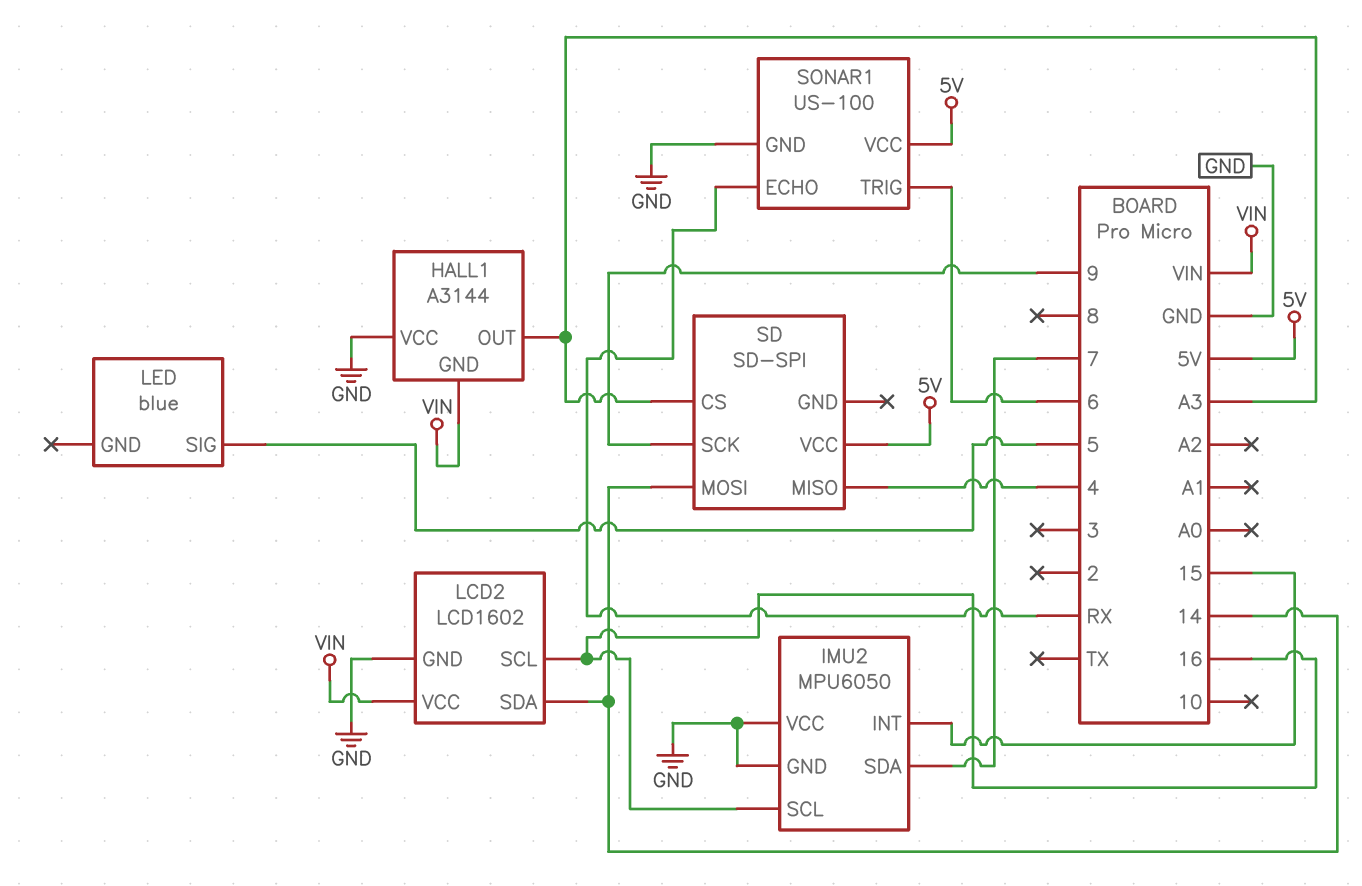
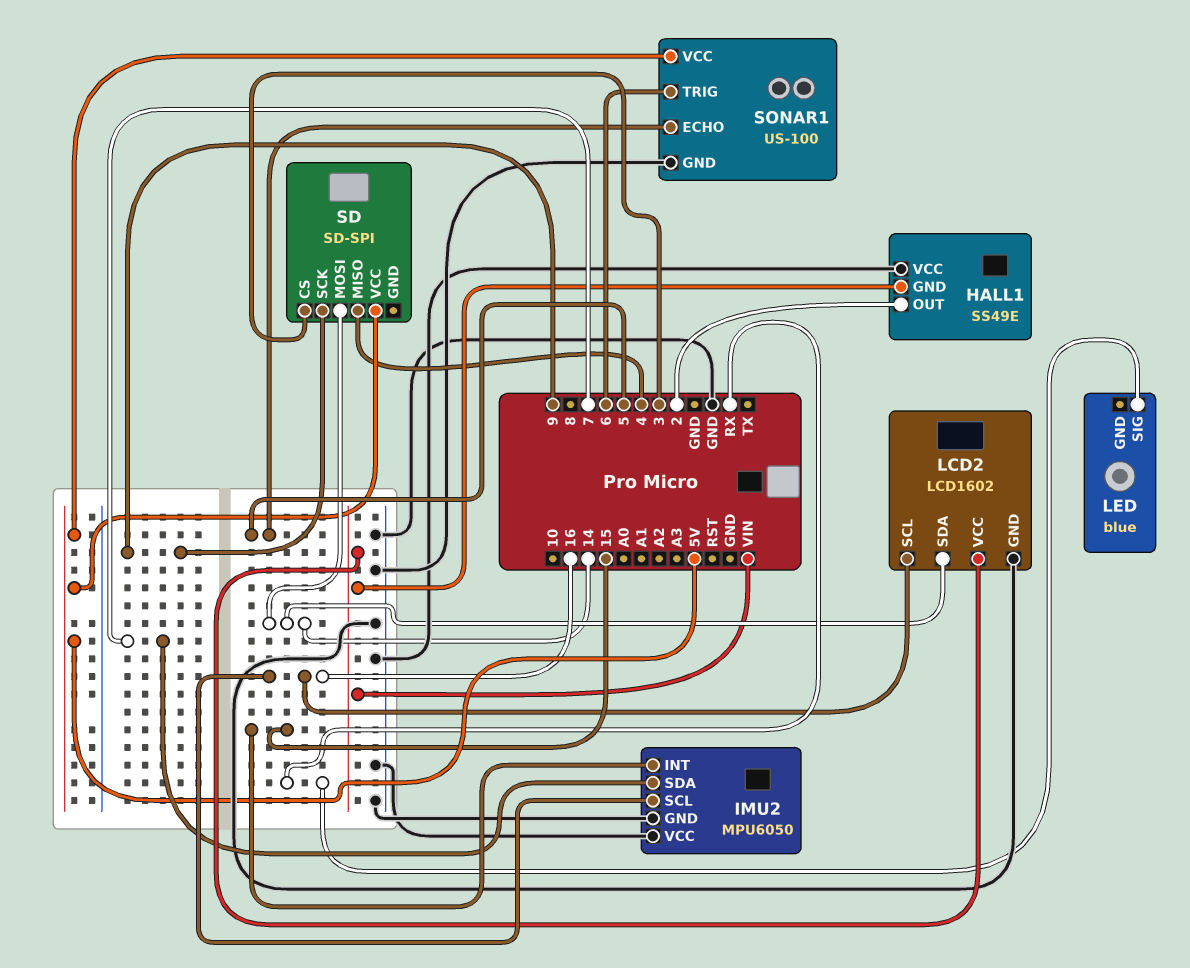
HALL1: A3144 -> SS49E
HALL1 pin OUT: A3 -> 2
LED pin SIG: 5 -> RX
SD pin CS: A3 -> 3
SONAR1 pin ECHO: RX -> 5

